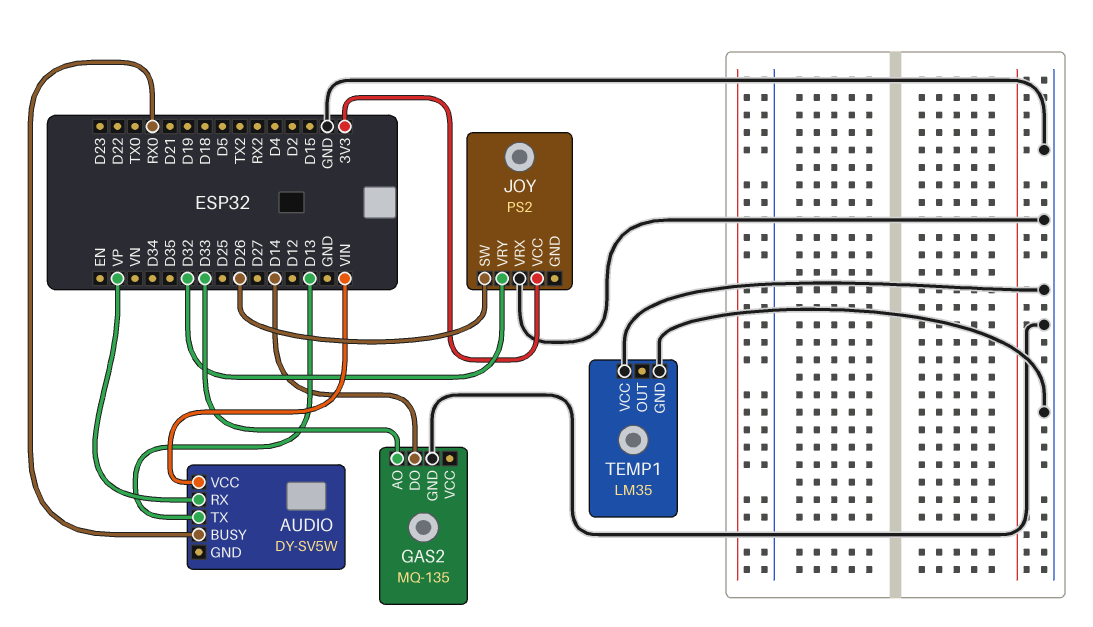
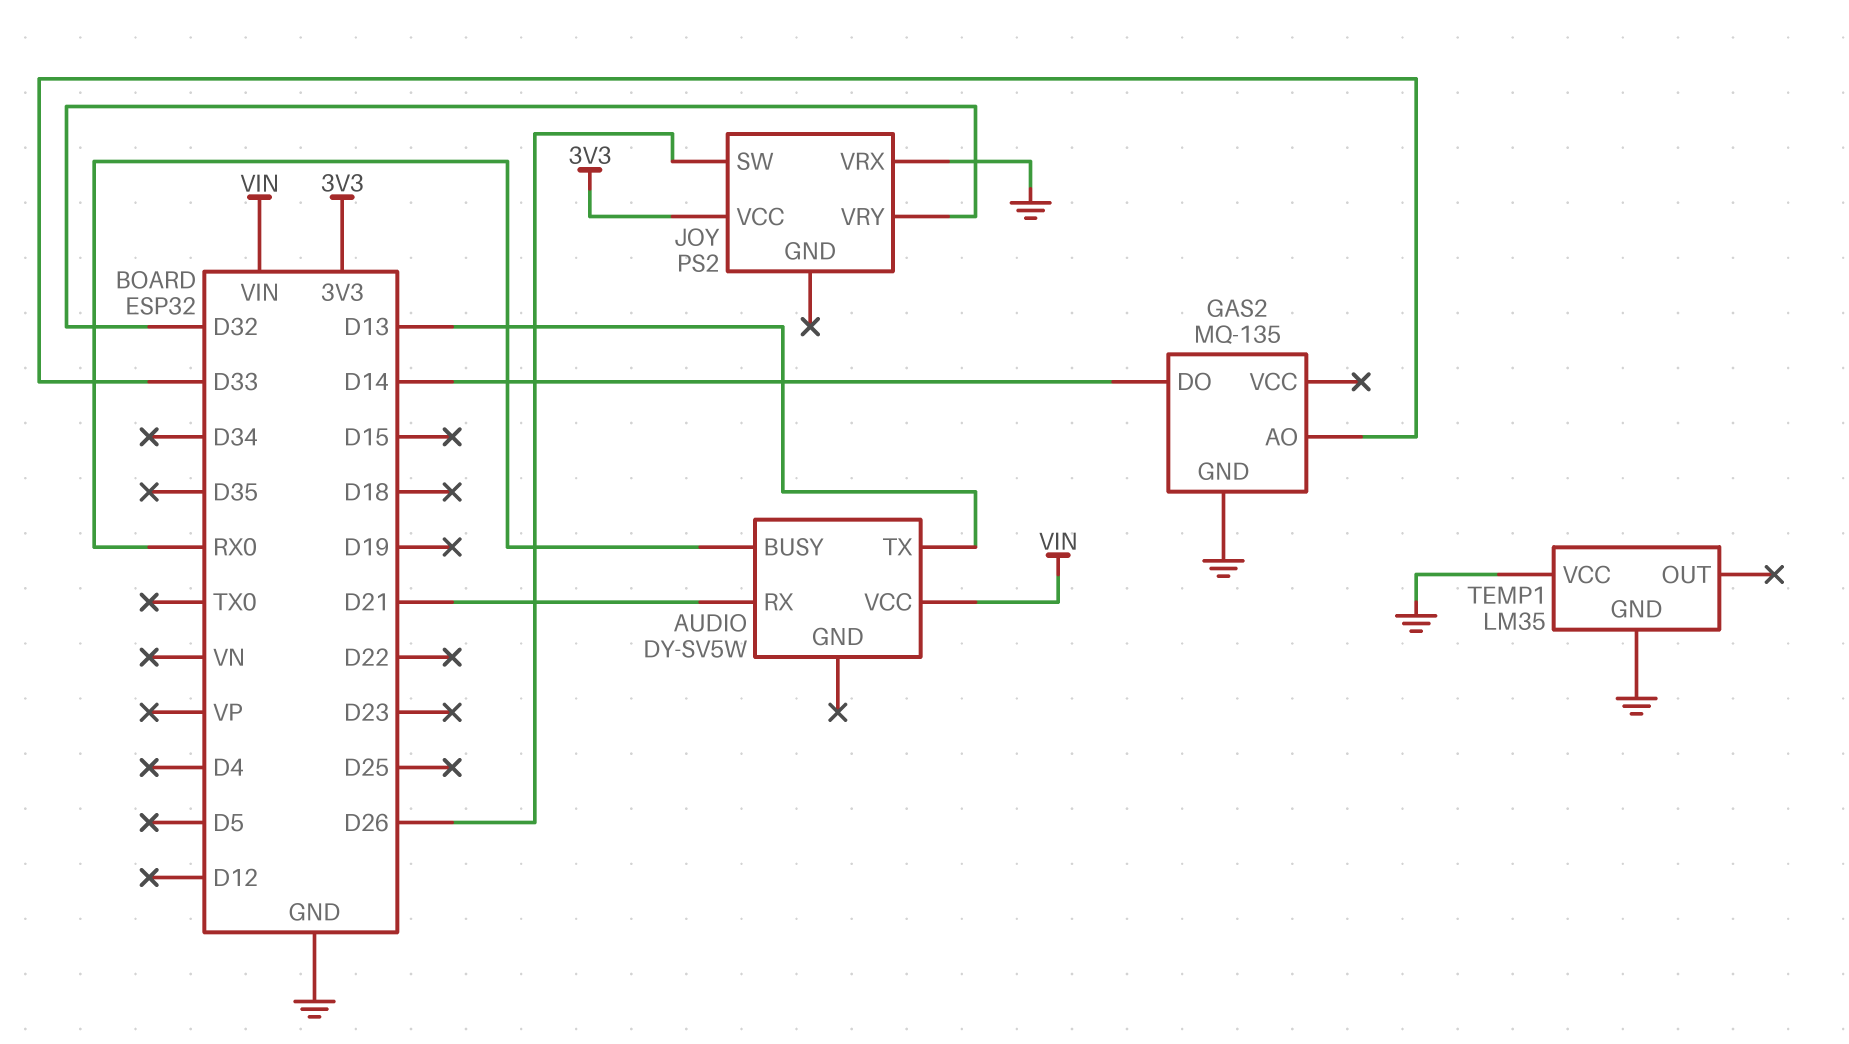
AUDIO pin RX: VP -> D21

